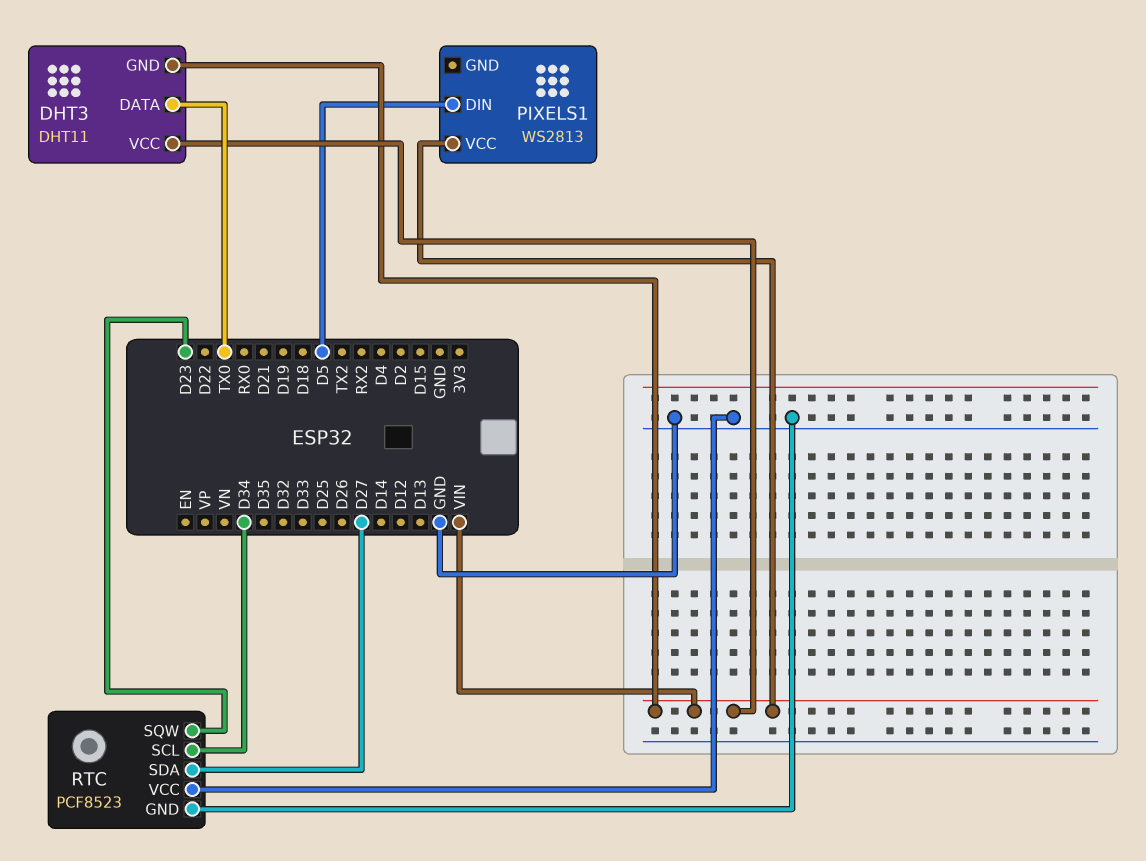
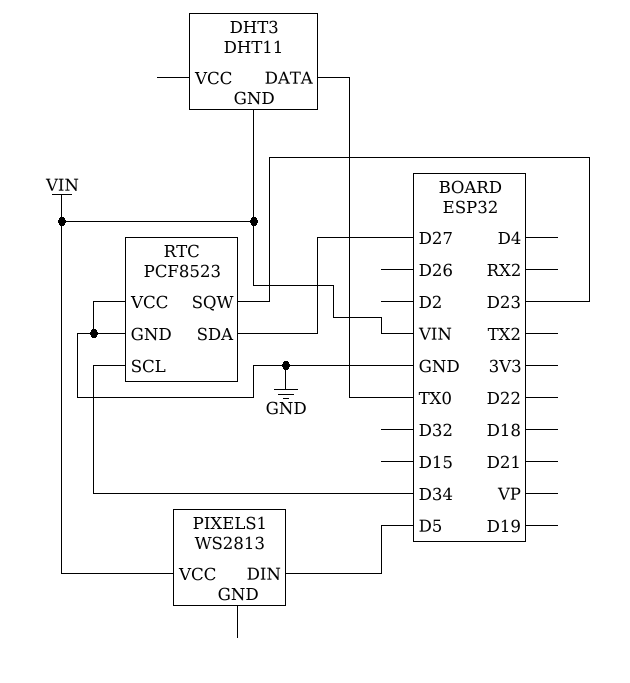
DHT3 pin VCC: VIN -> none

